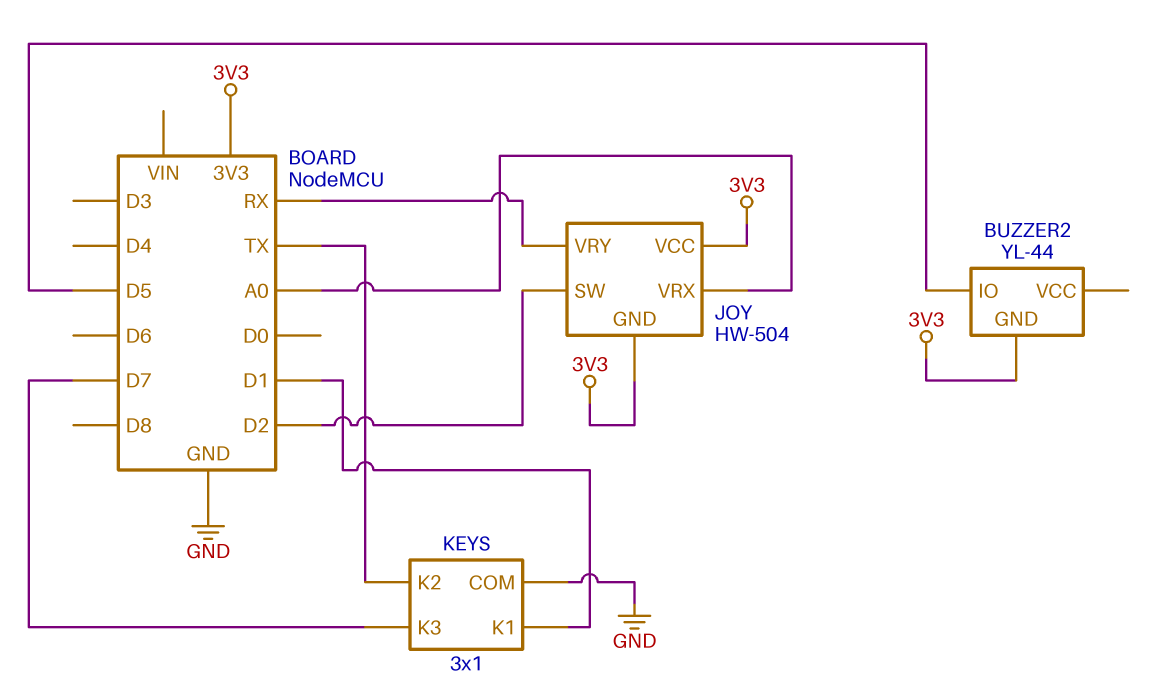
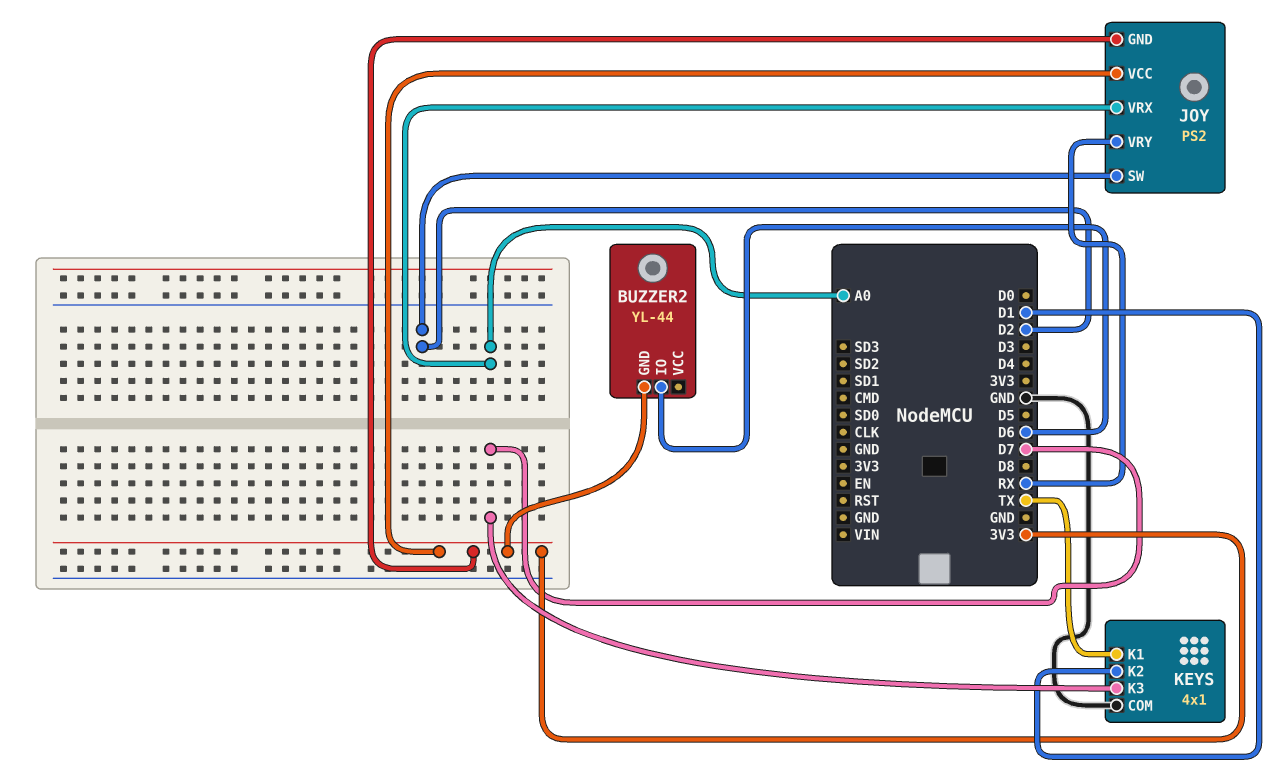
BUZZER2 pin IO: D5 -> D6
JOY: HW-504 -> PS2
KEYS: 3x1 -> 4x1
KEYS pin K1: D1 -> TX
KEYS pin K2: TX -> D1

